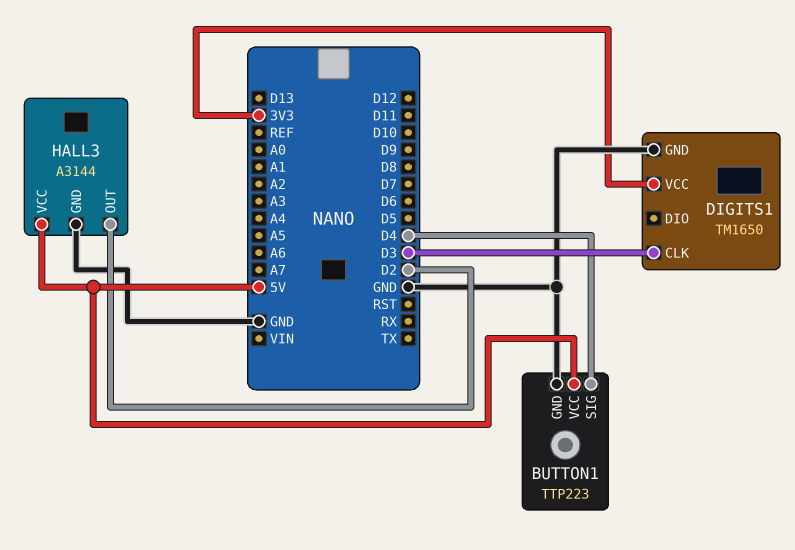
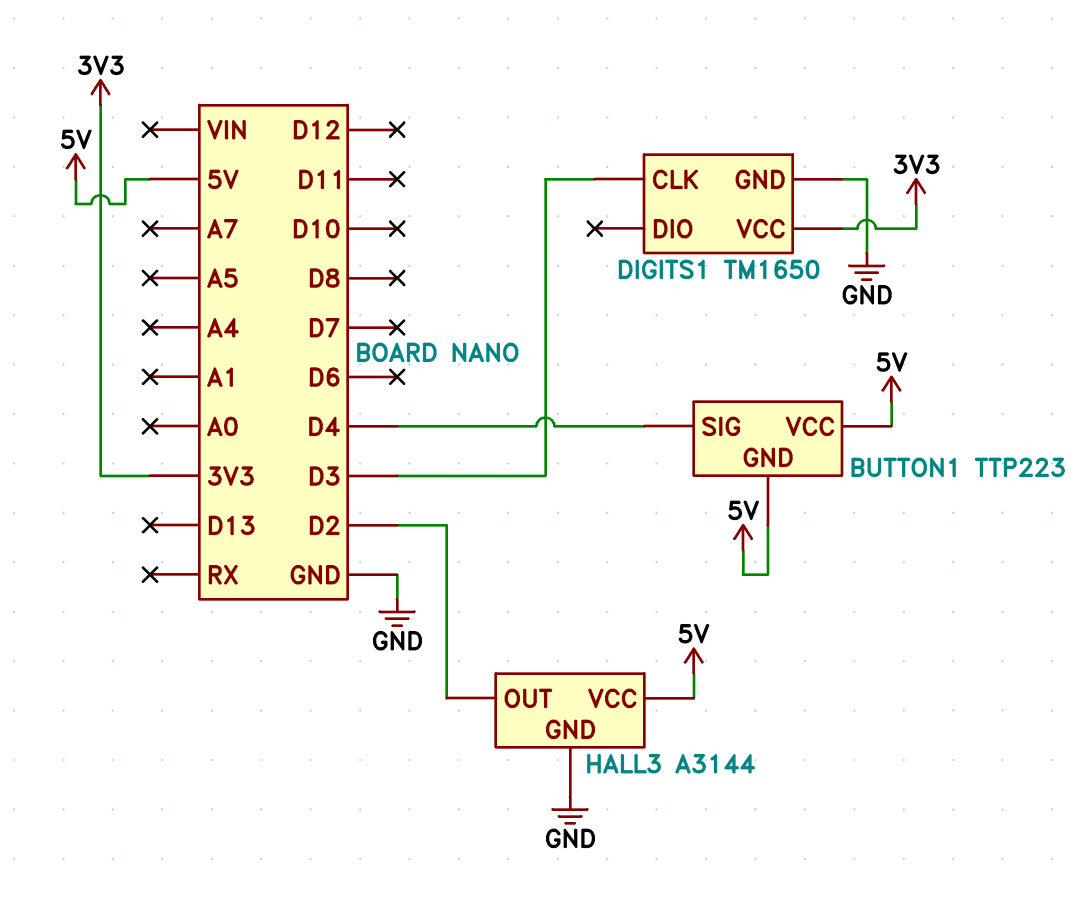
BUTTON1 pin GND: GND -> 5V

